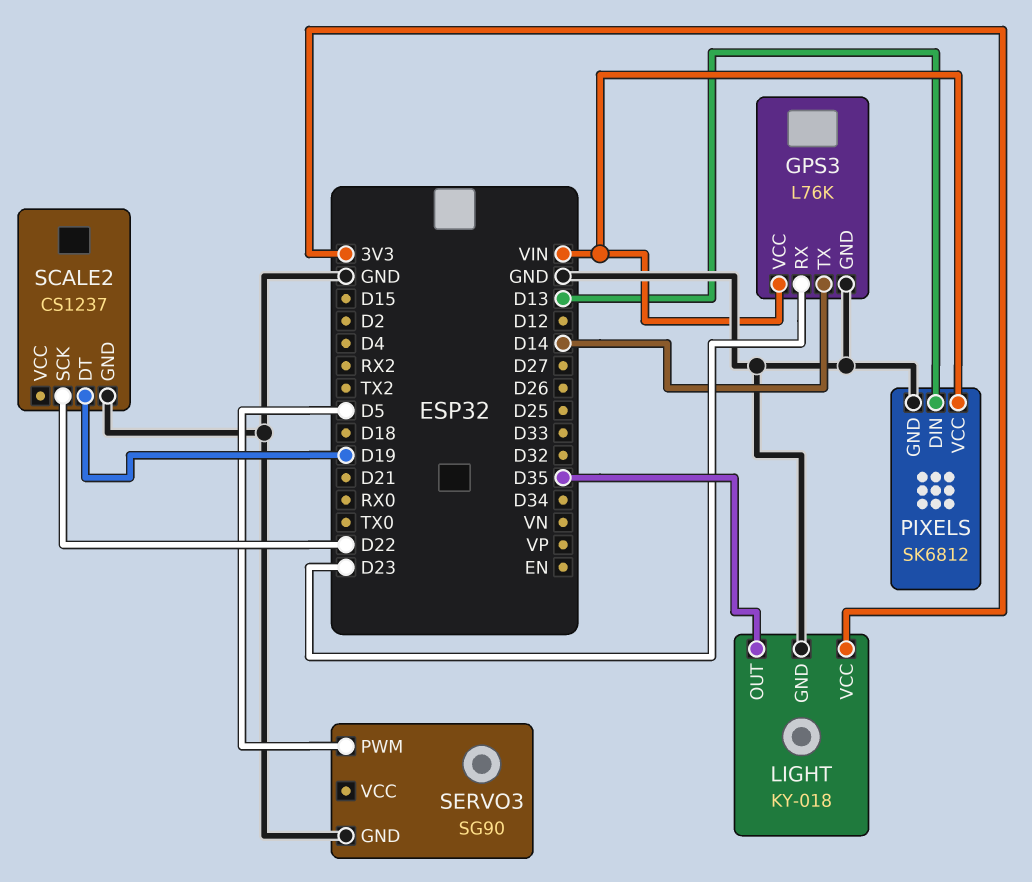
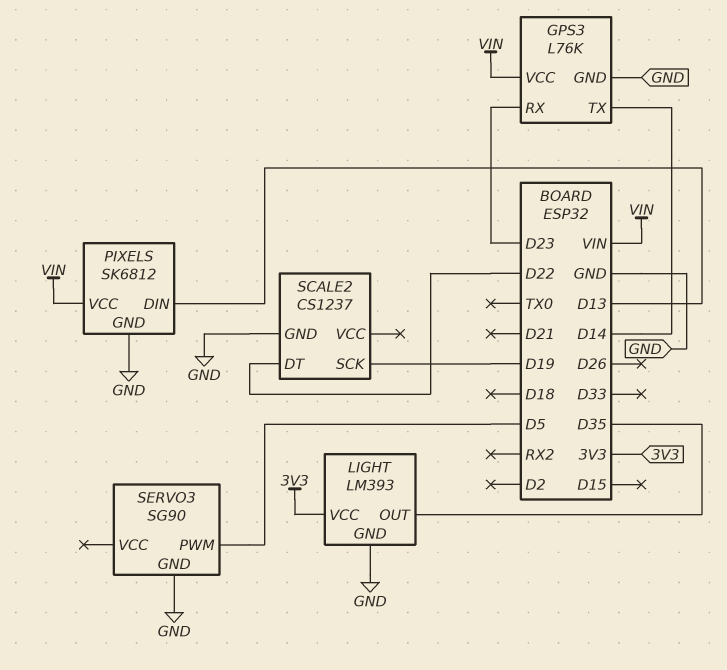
LIGHT: KY-018 -> LM393
SCALE2 pin DT: D19 -> D22
SCALE2 pin SCK: D22 -> D19

